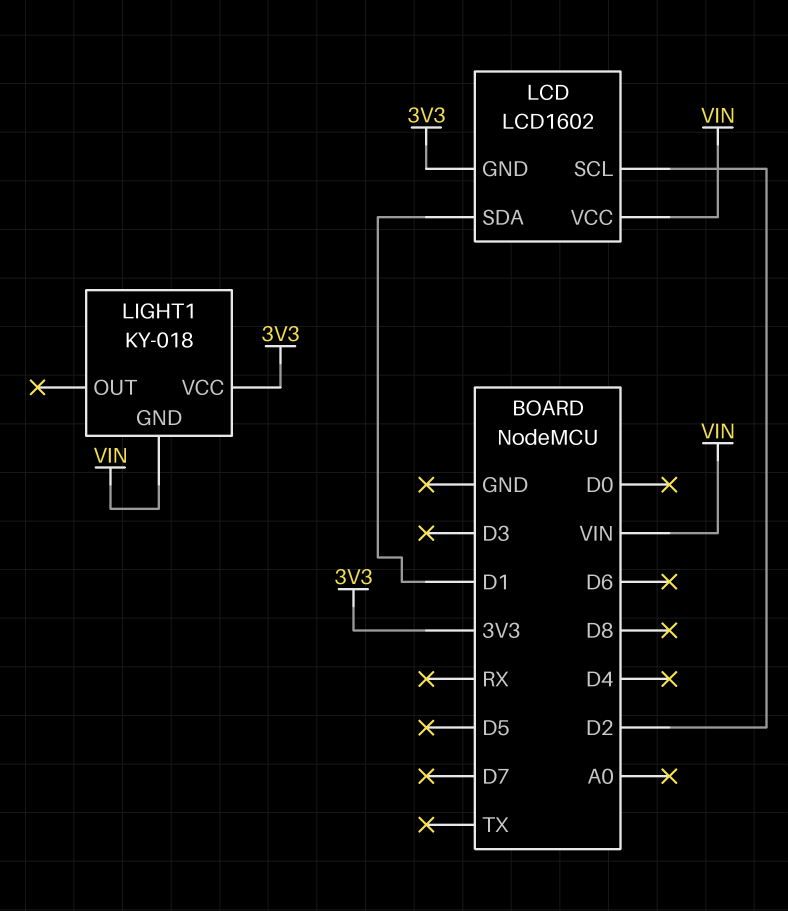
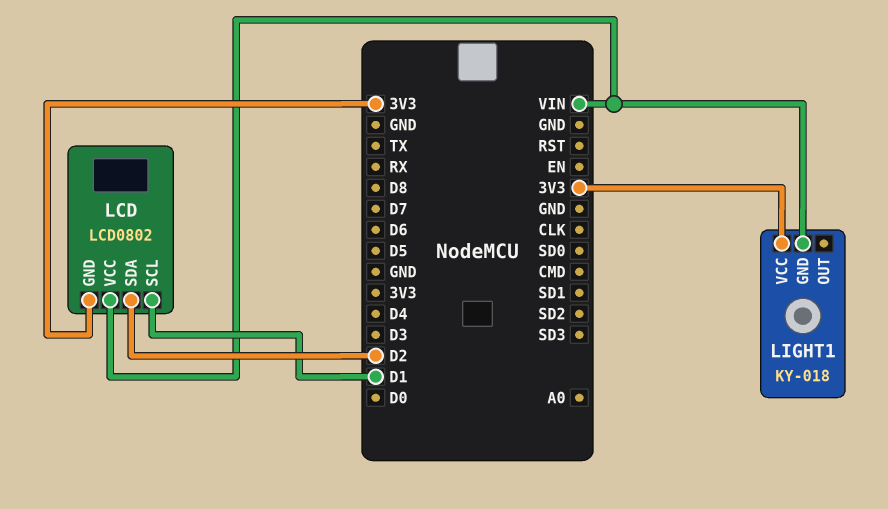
LCD: LCD1602 -> LCD0802
LCD pin SCL: D2 -> D1
LCD pin SDA: D1 -> D2

